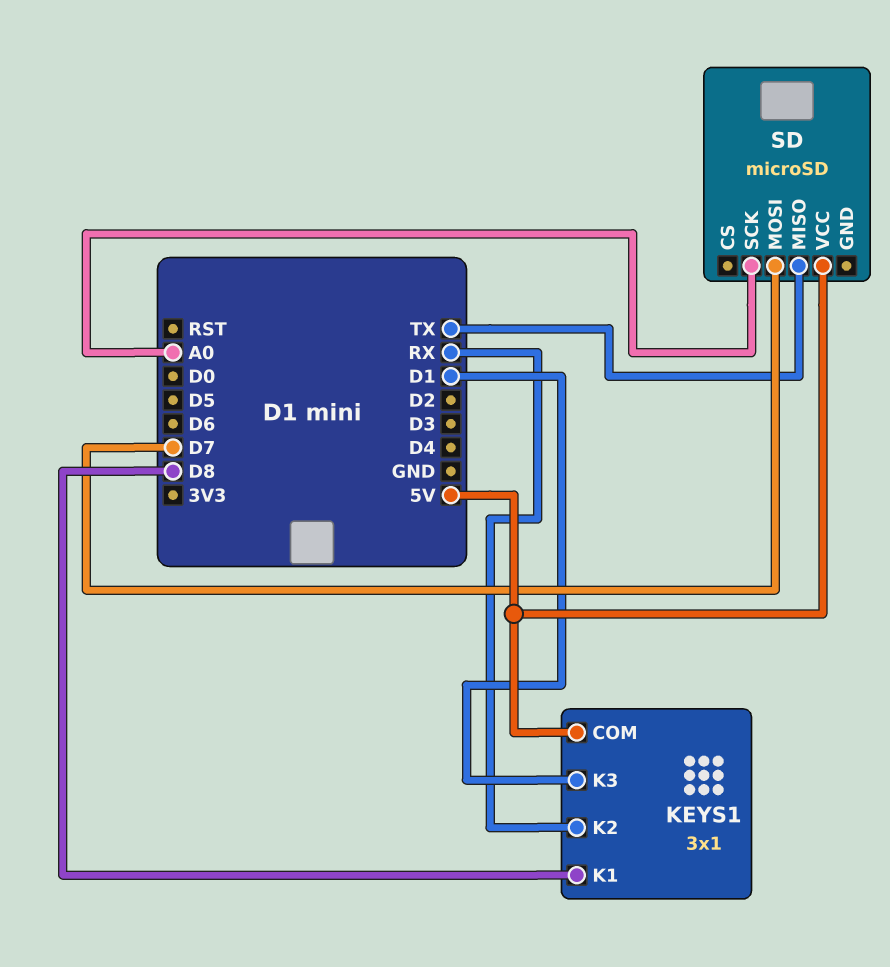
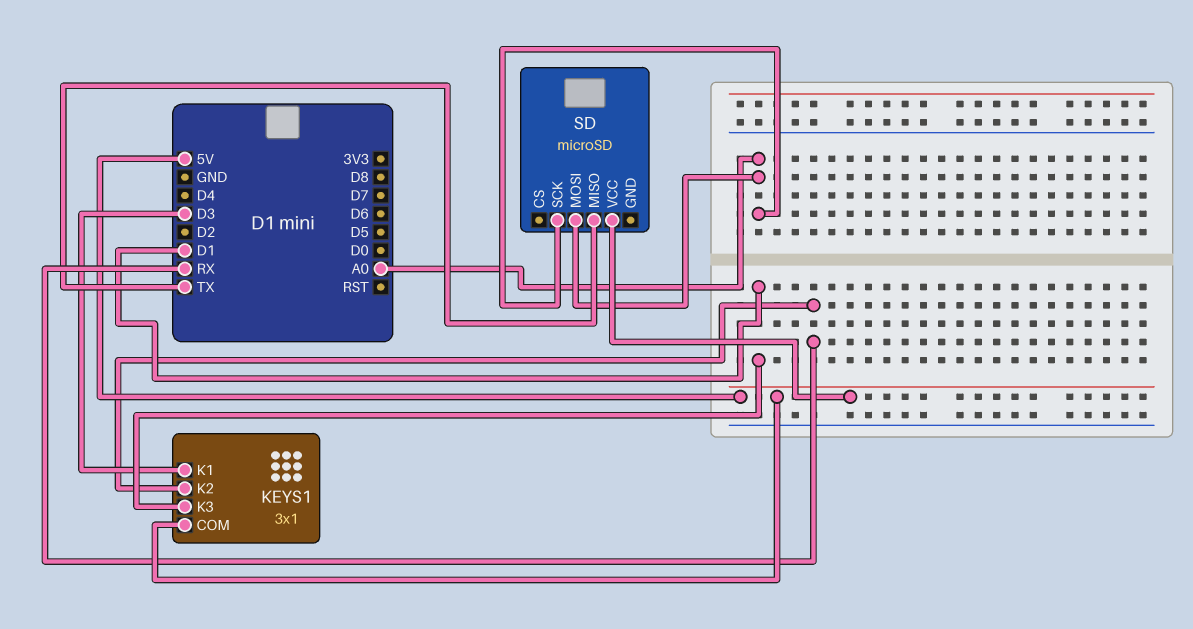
KEYS1 pin K1: D8 -> D3
SD pin MOSI: D7 -> A0

